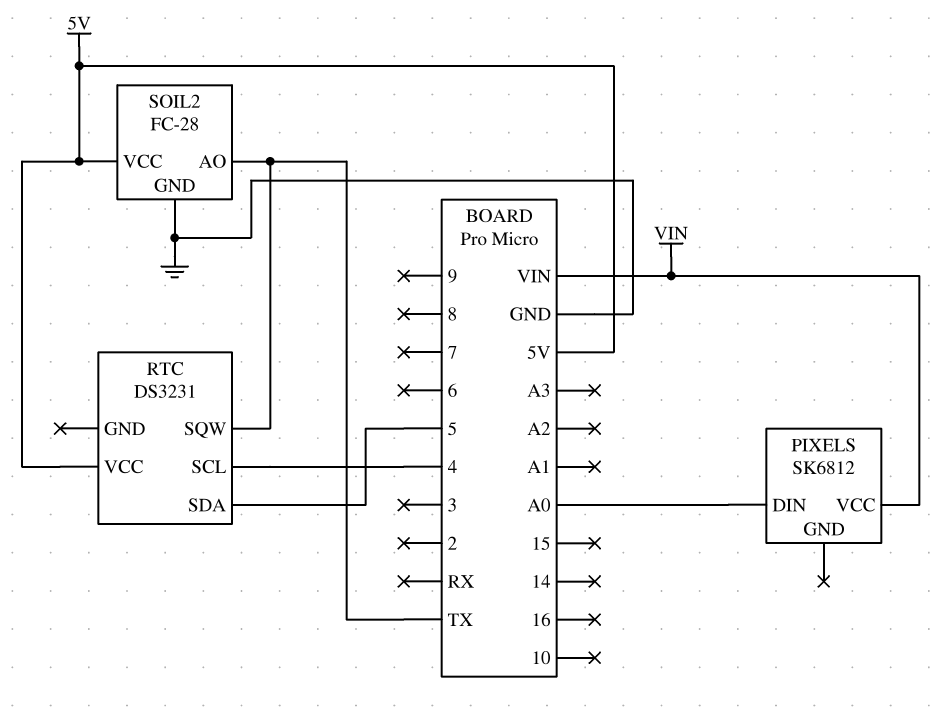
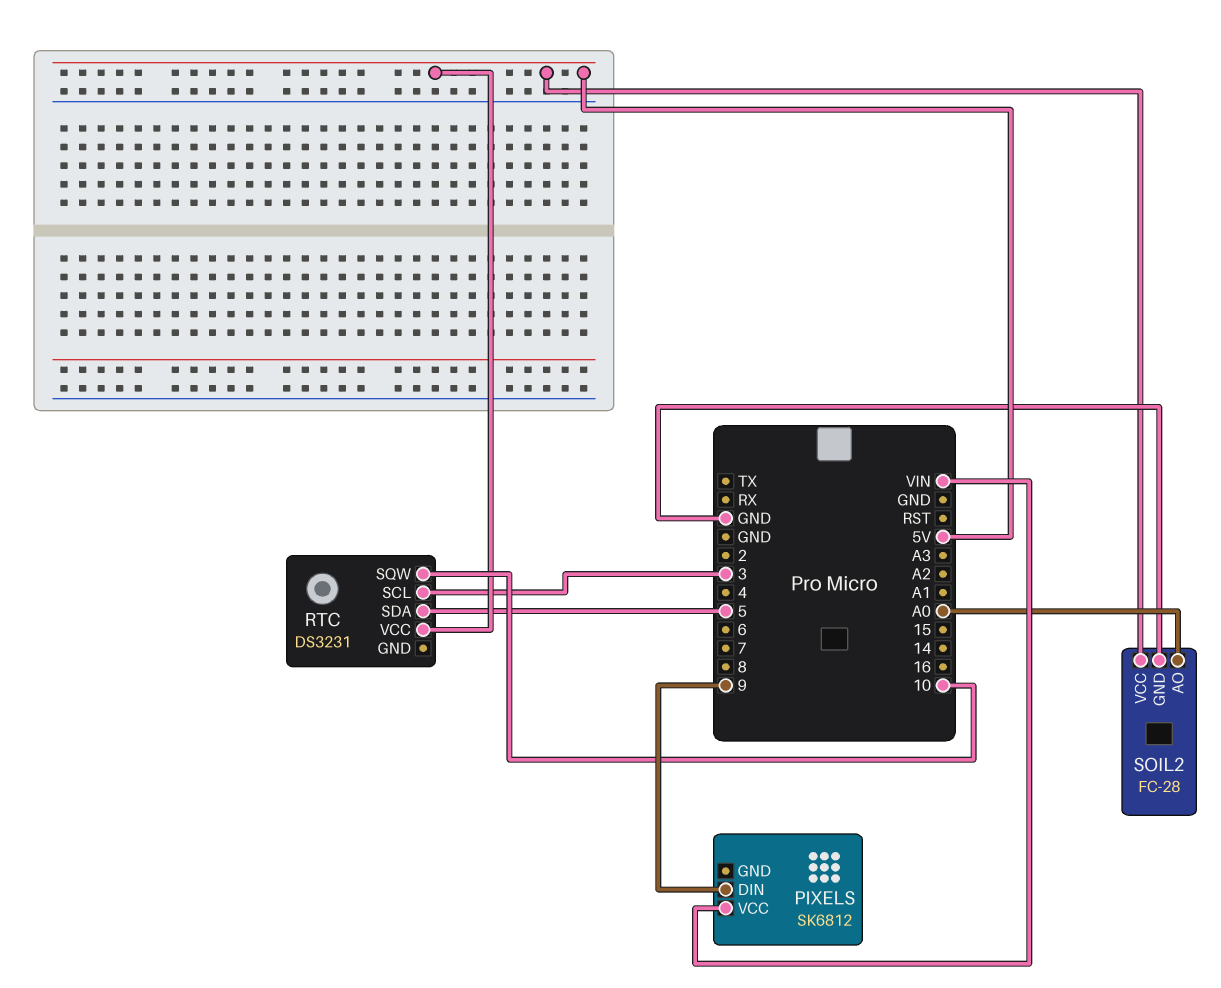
PIXELS pin DIN: A0 -> 9
RTC pin SCL: 4 -> 3
RTC pin SQW: TX -> 10
SOIL2 pin AO: TX -> A0

